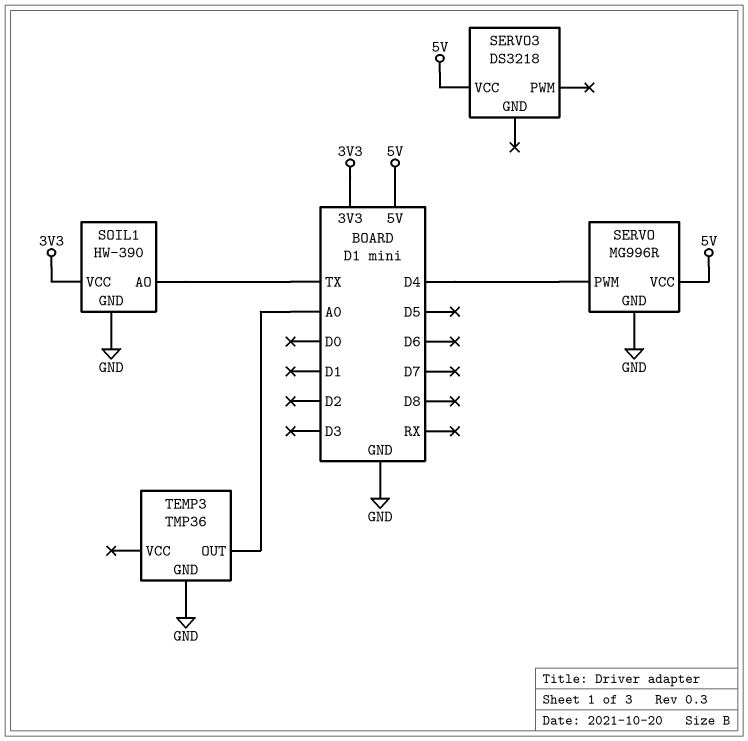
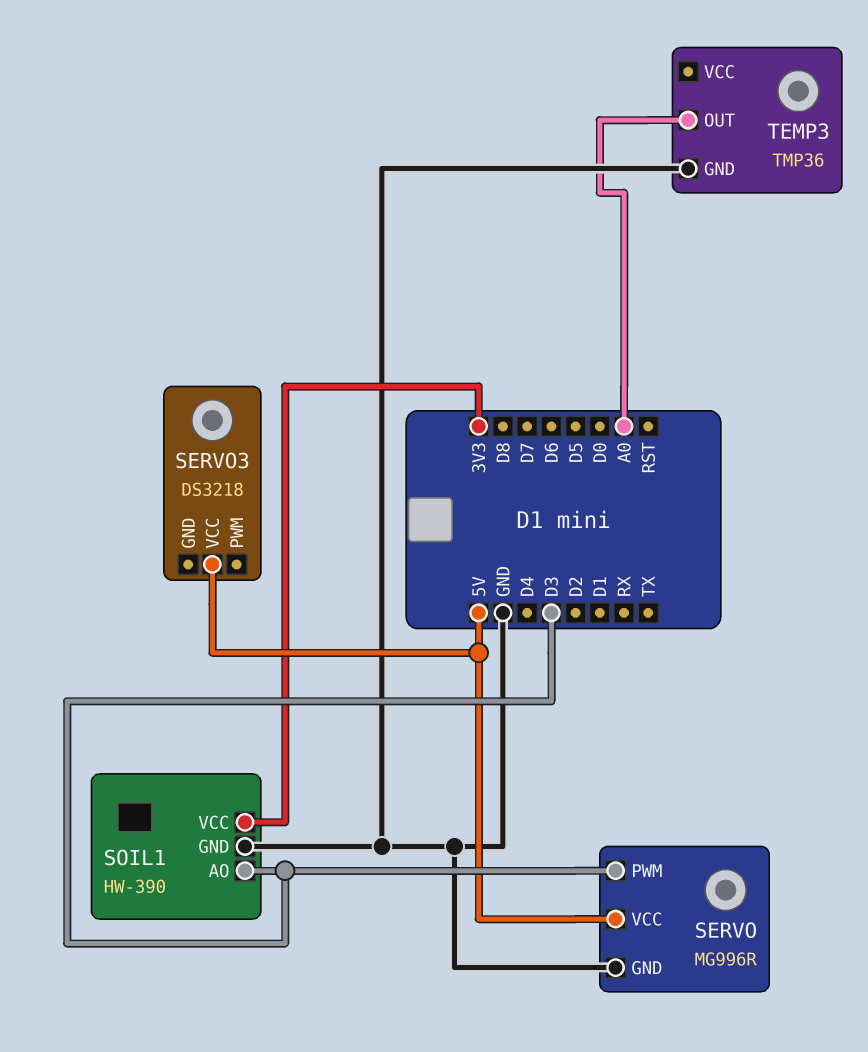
SERVO pin PWM: D4 -> D3
SOIL1 pin AO: TX -> D3

